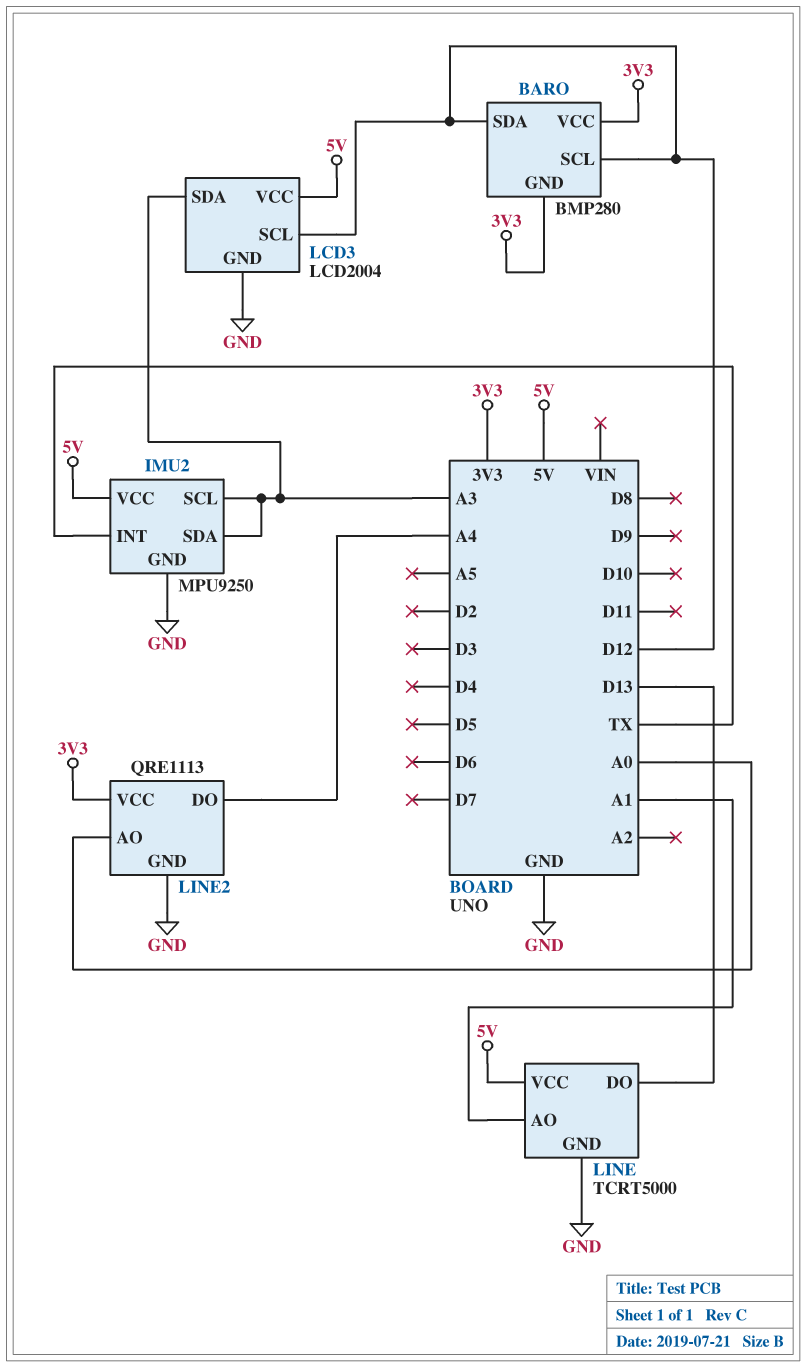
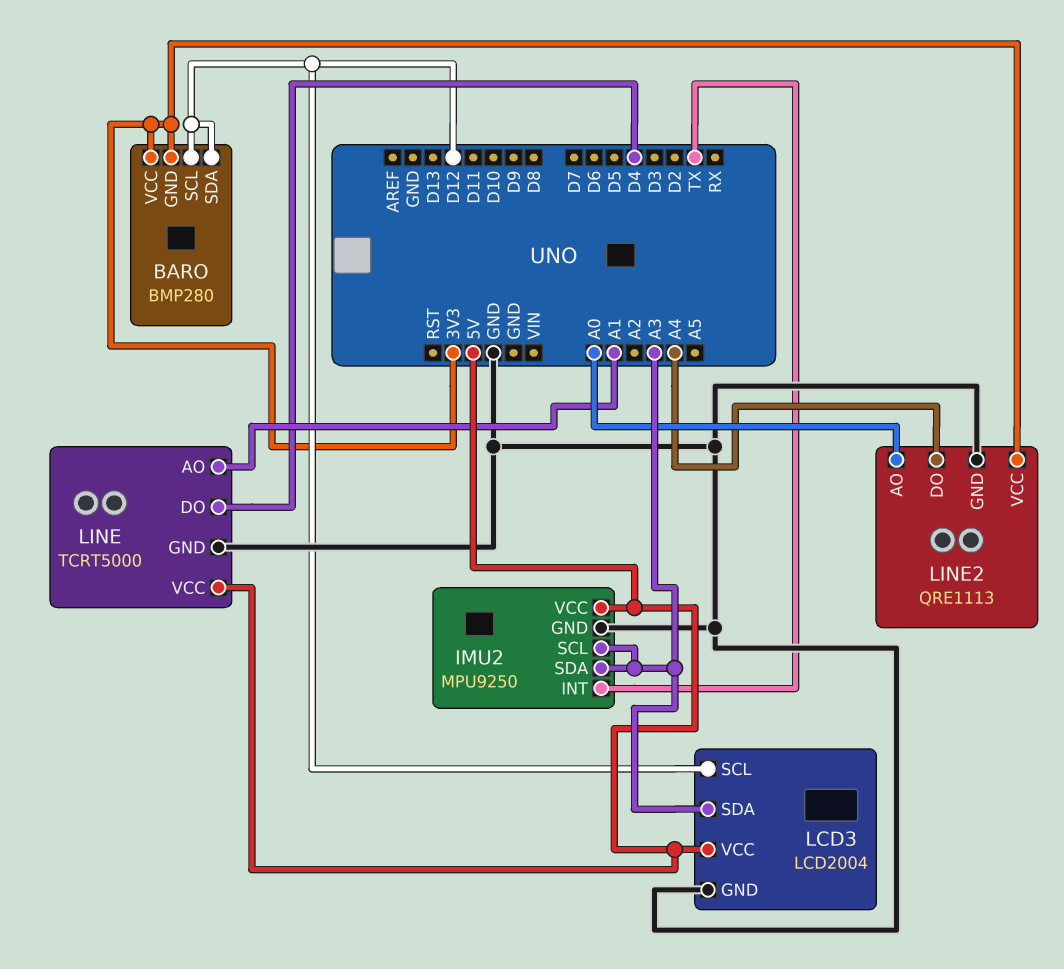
LINE pin DO: D13 -> D4

